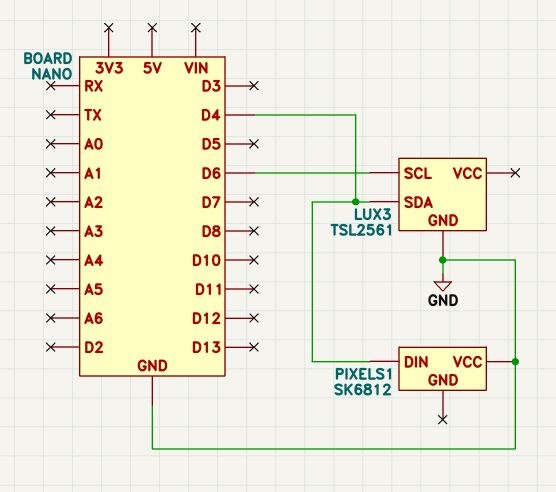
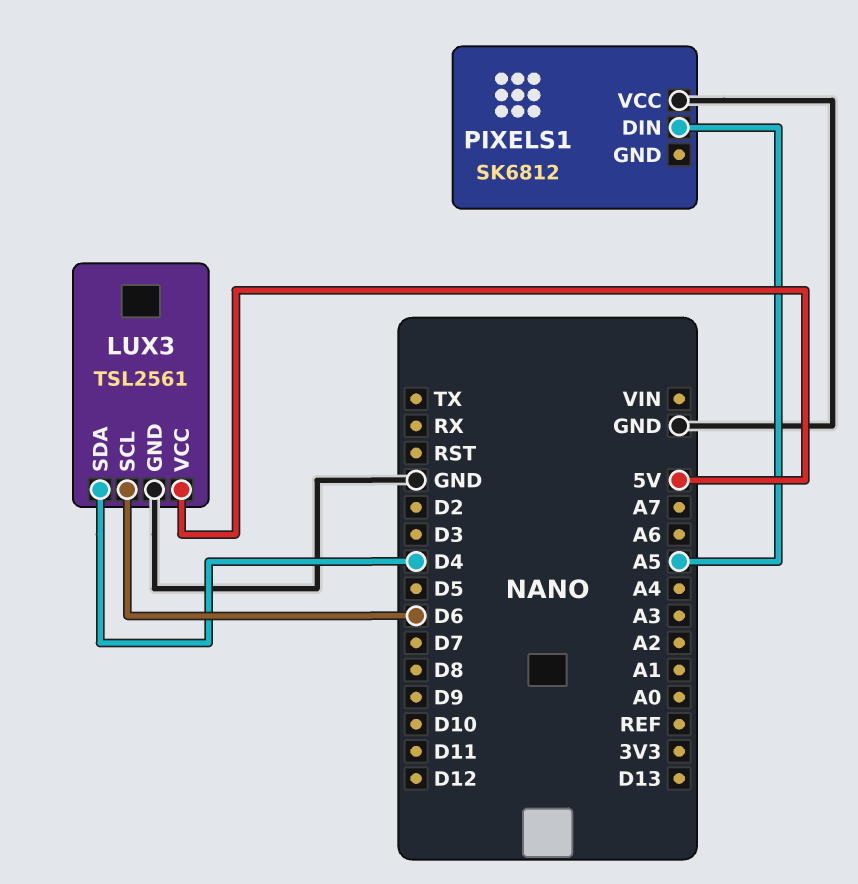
LUX3 pin VCC: none -> 5V
PIXELS1 pin DIN: D4 -> A5

